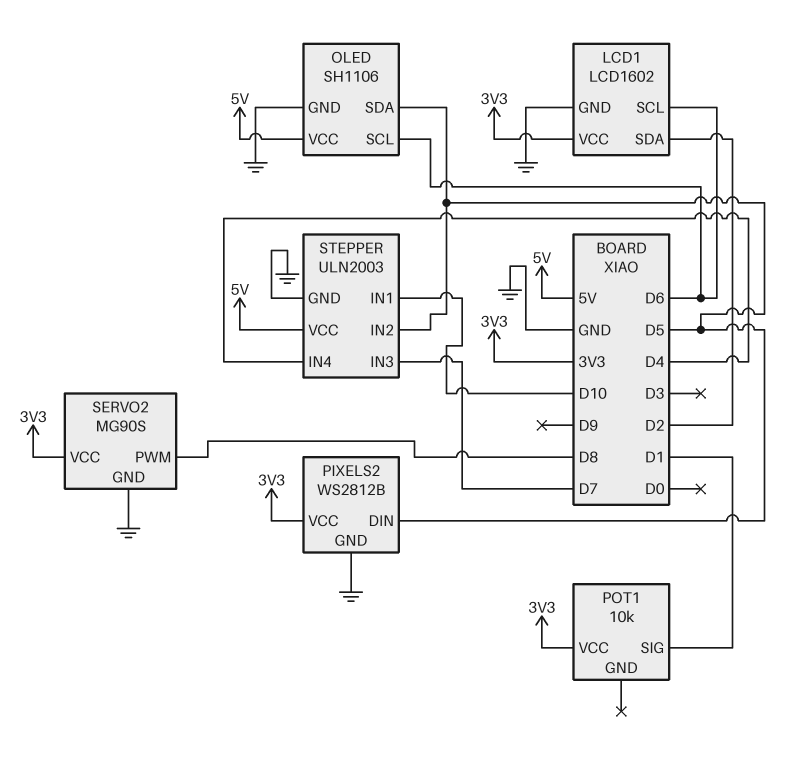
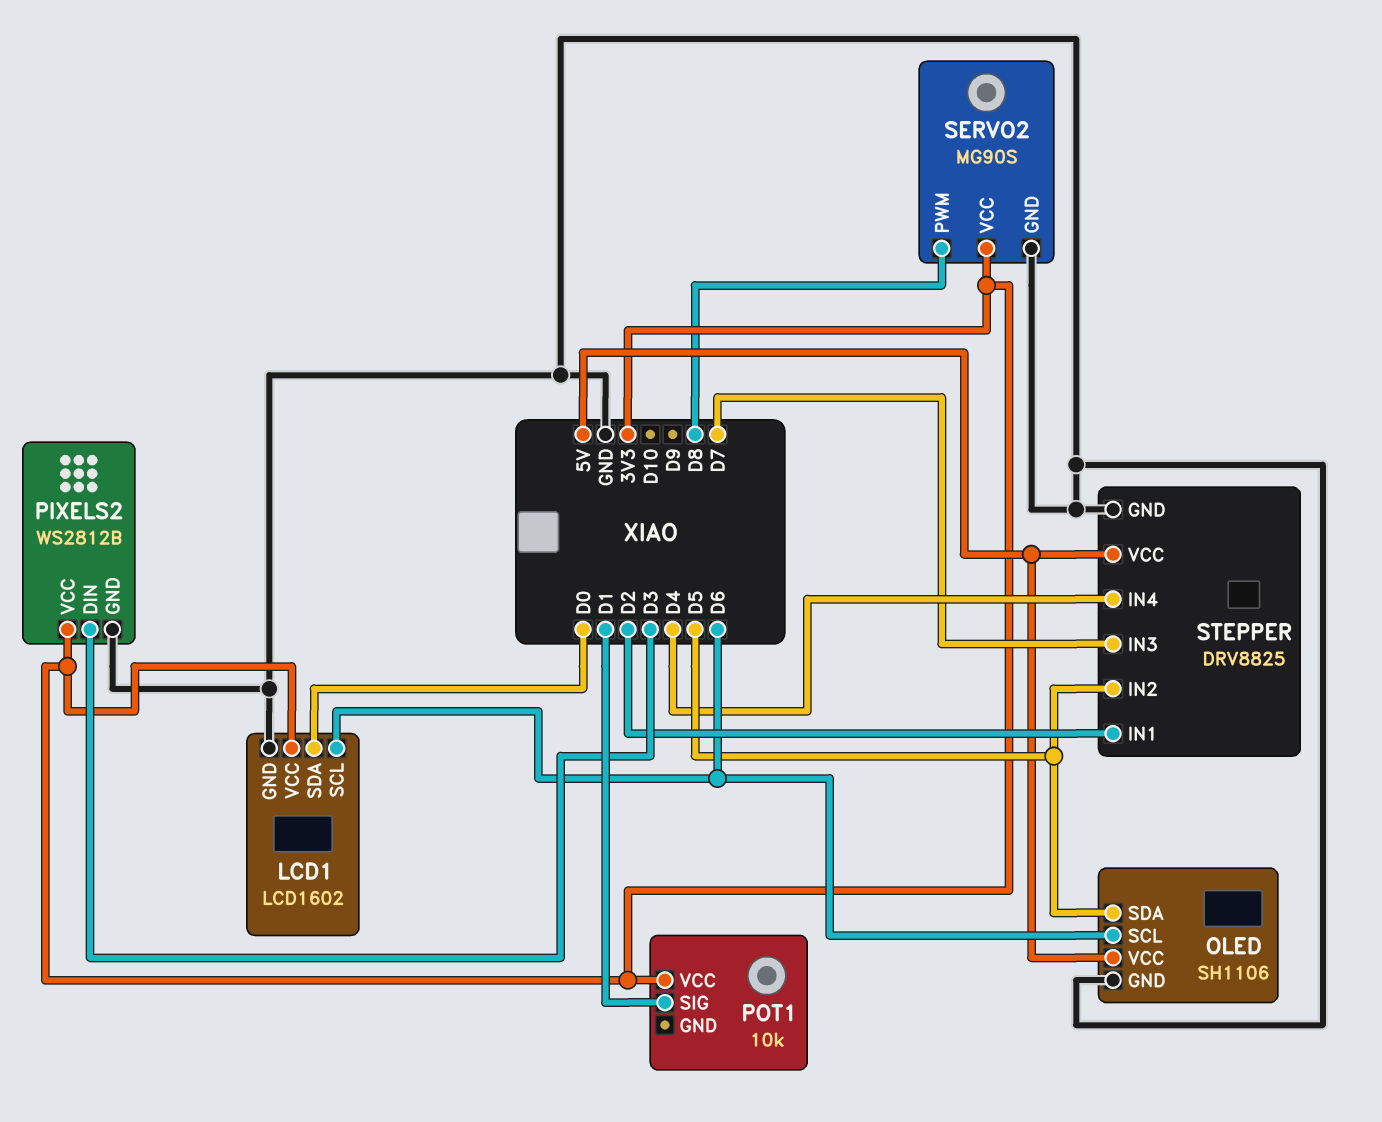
LCD1 pin SDA: D2 -> D0
PIXELS2 pin DIN: D5 -> D3
STEPPER: ULN2003 -> DRV8825
STEPPER pin IN1: D10 -> D2

